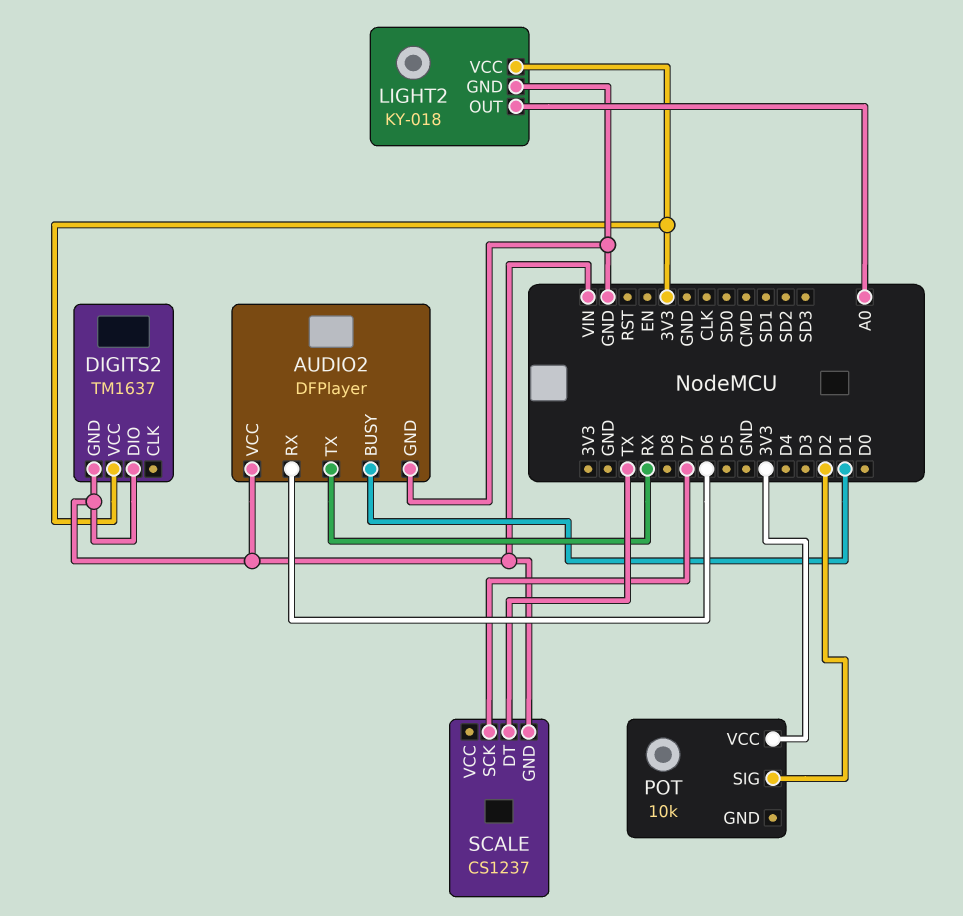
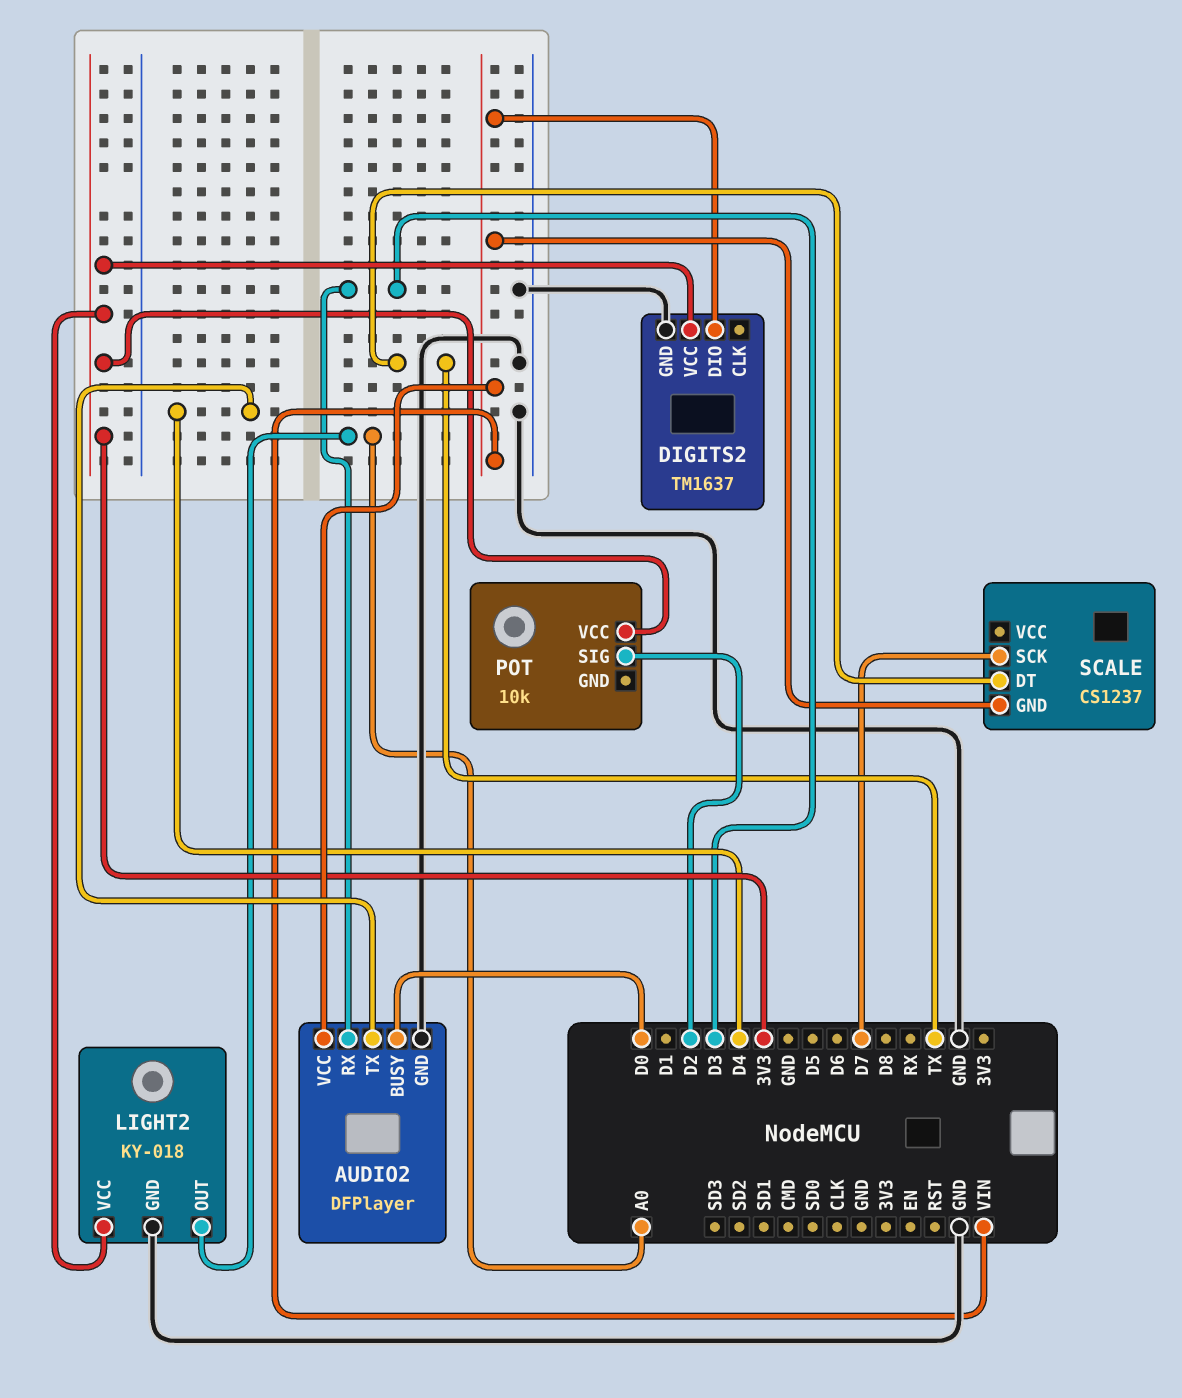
AUDIO2 pin BUSY: D1 -> D0
AUDIO2 pin RX: D6 -> D3
AUDIO2 pin TX: RX -> D4
DIGITS2 pin GND: VIN -> GND

